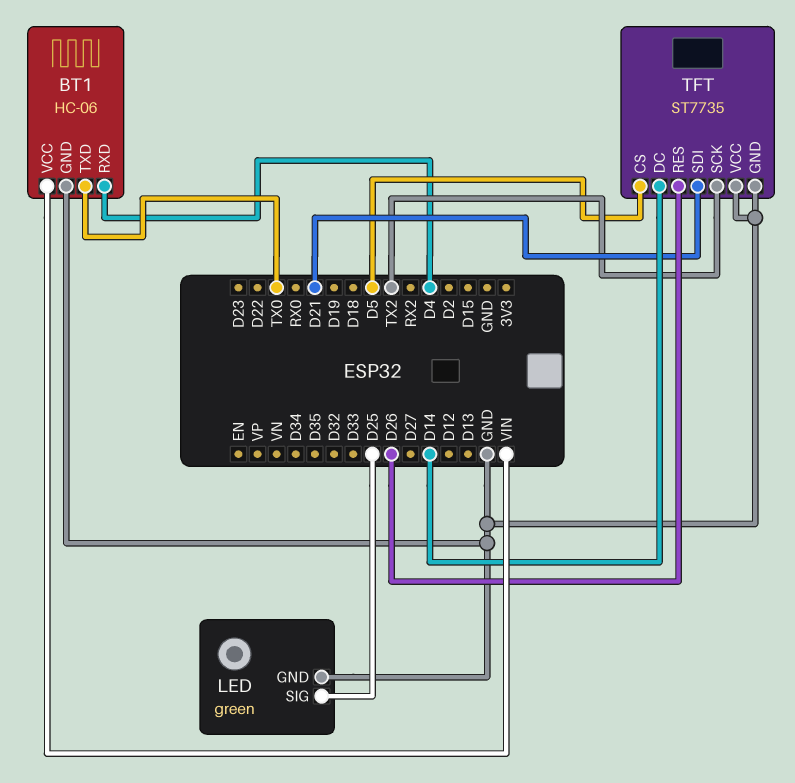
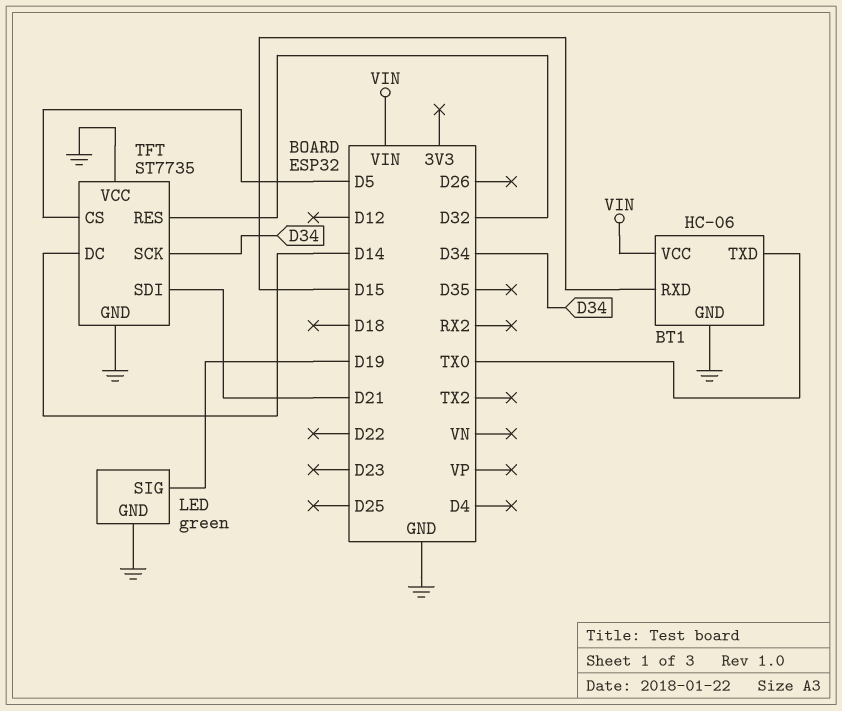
BT1 pin RXD: D4 -> D15
LED pin SIG: D25 -> D19
TFT pin RES: D26 -> D32
TFT pin SCK: TX2 -> D34

